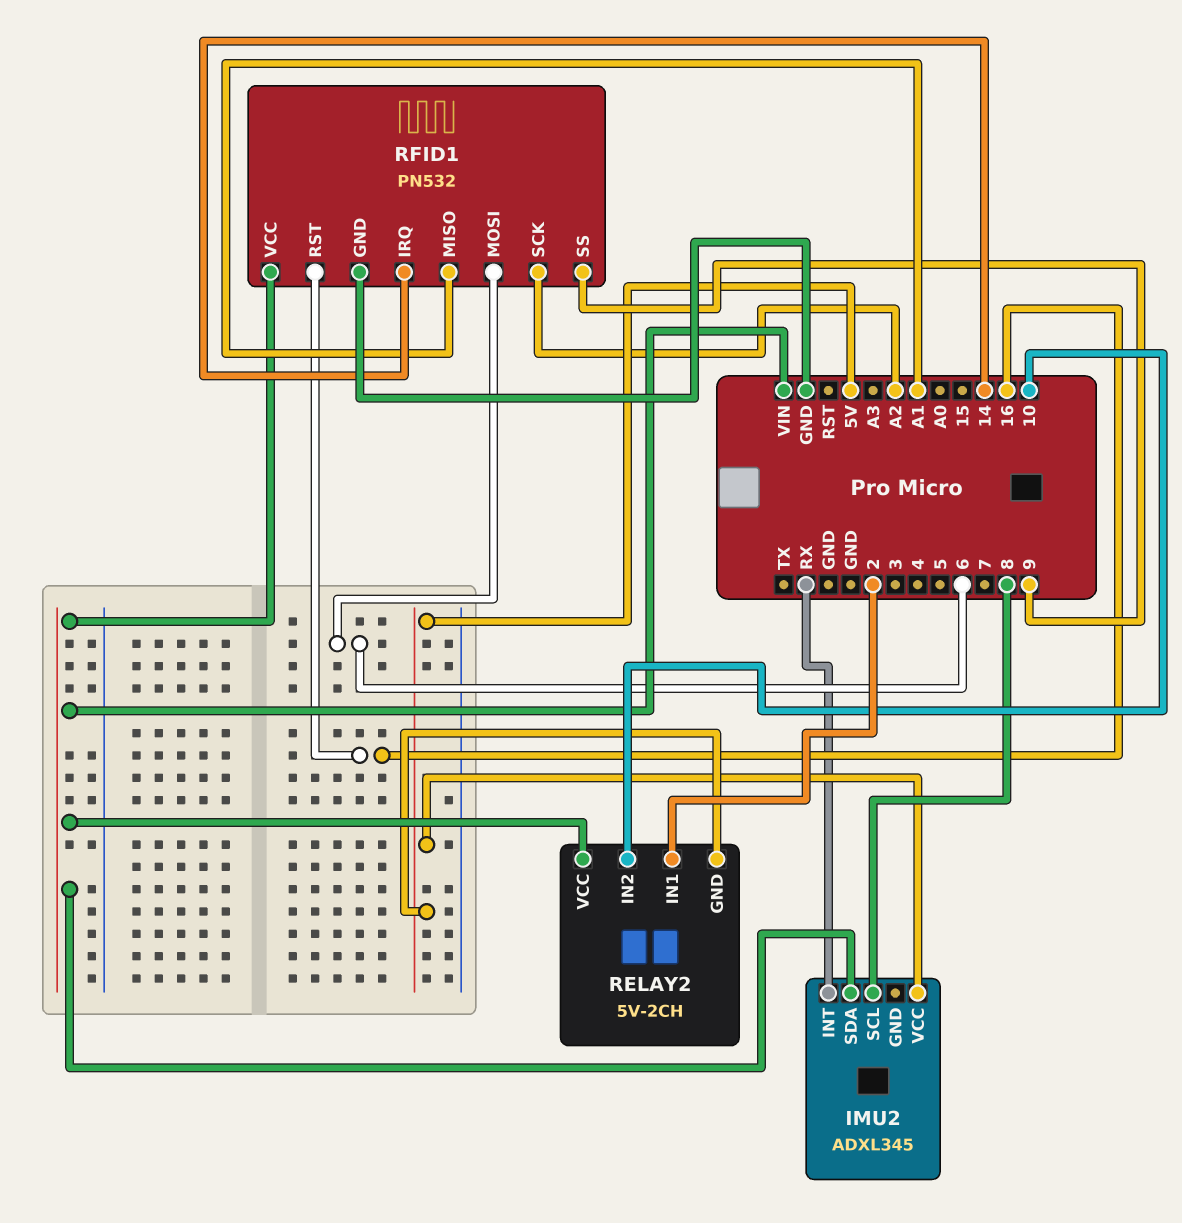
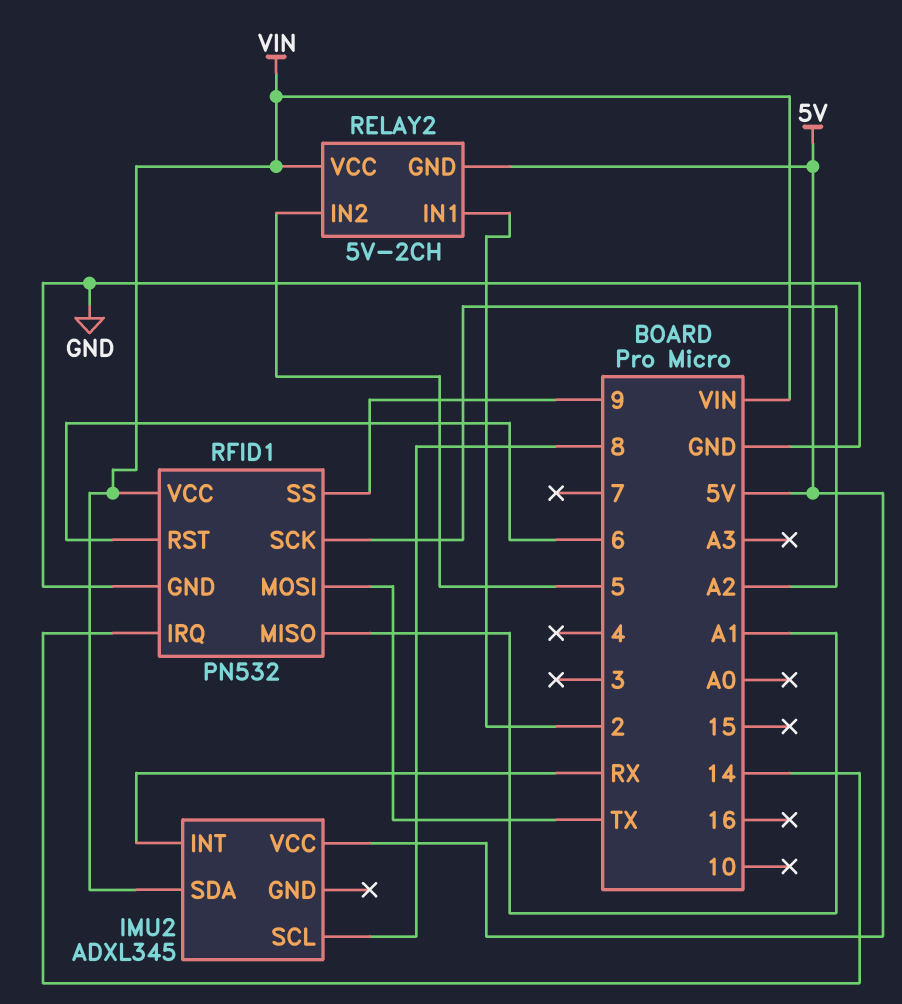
RELAY2 pin IN2: 10 -> 5
RFID1 pin MOSI: 6 -> TX
RFID1 pin RST: 16 -> 6

